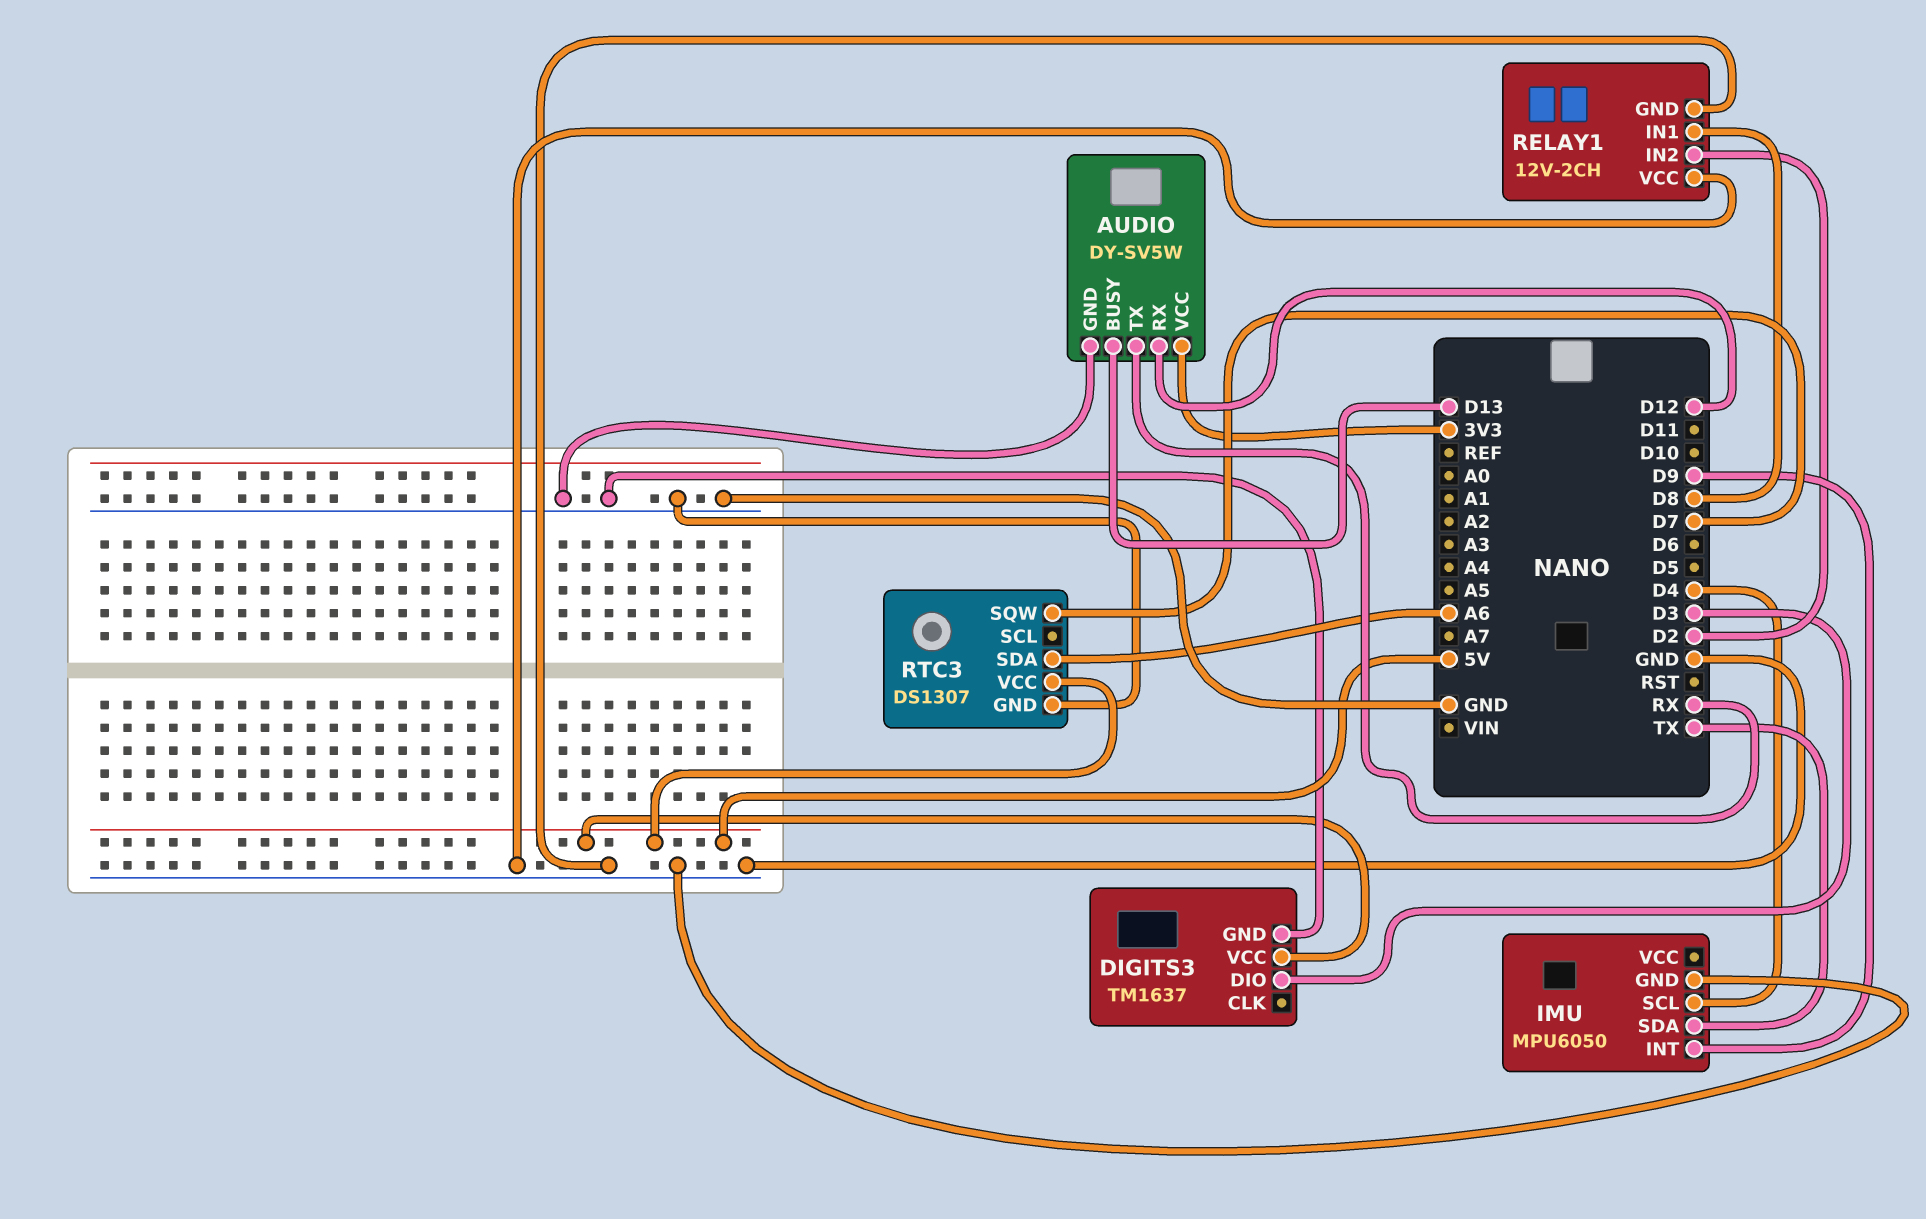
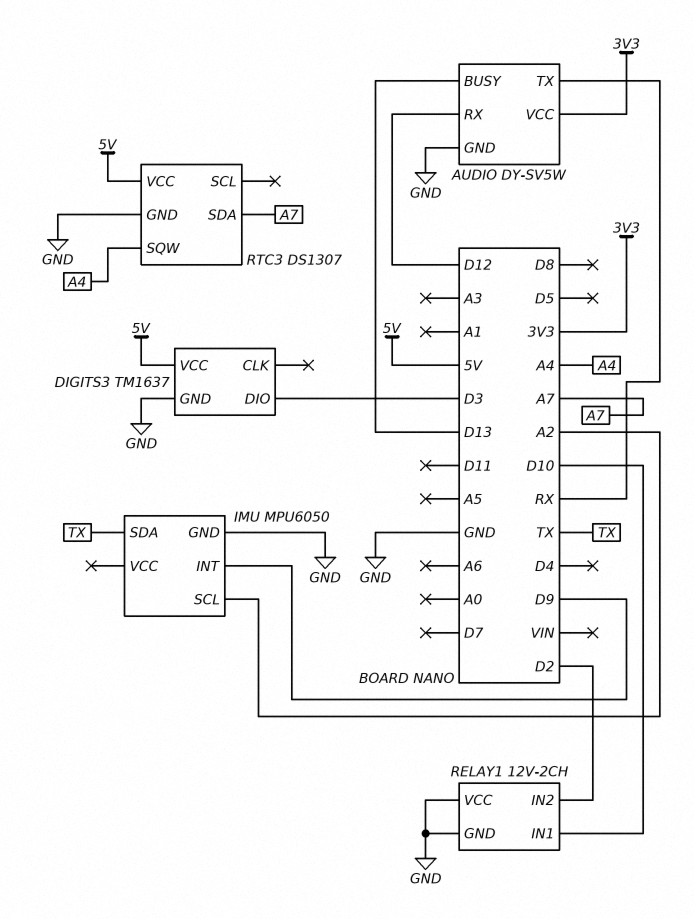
IMU pin SCL: D4 -> A2
RELAY1 pin IN1: D8 -> D10
RTC3 pin SDA: A6 -> A7
RTC3 pin SQW: D7 -> A4

